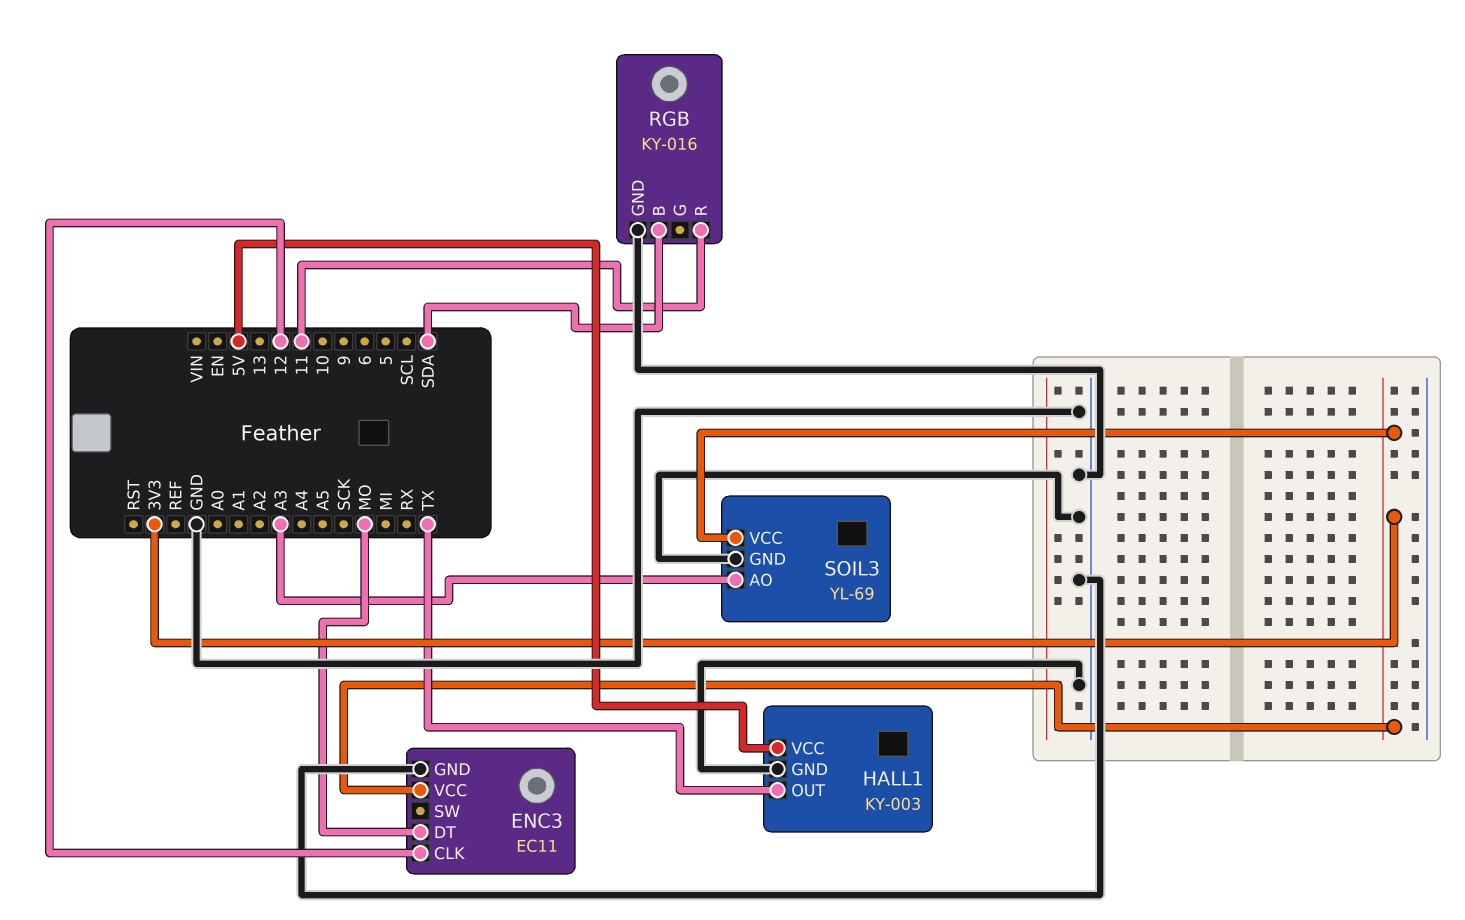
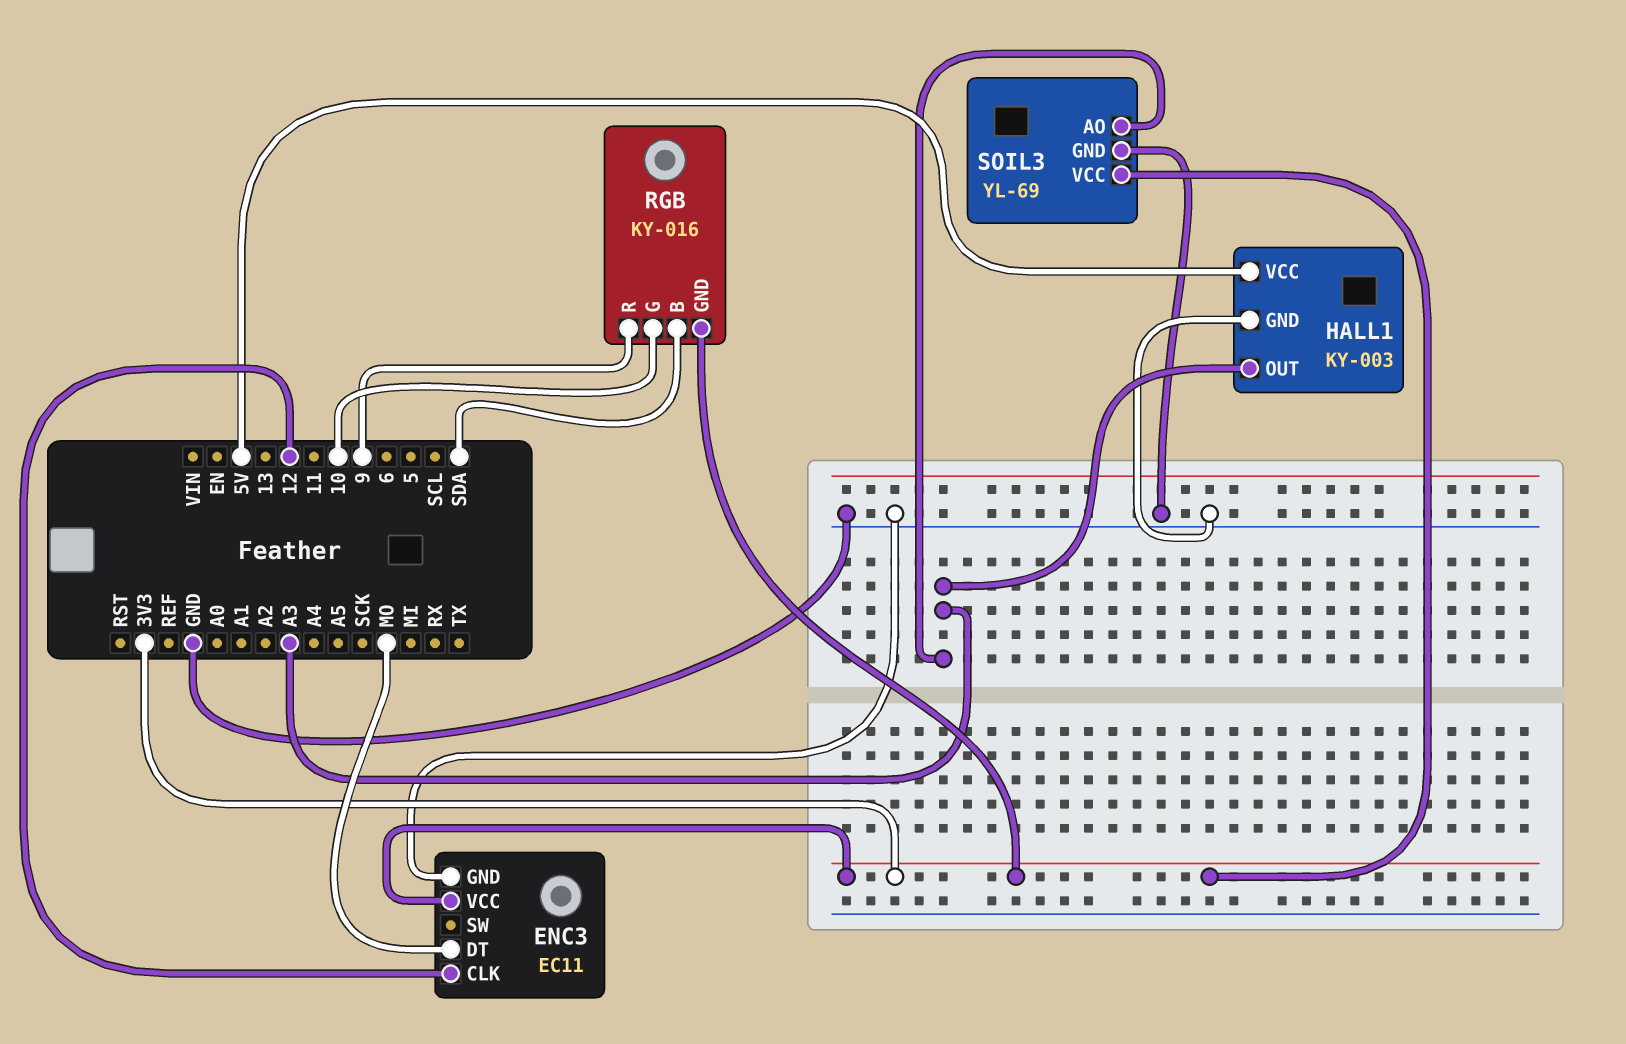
HALL1 pin OUT: TX -> A3
RGB pin G: none -> 10
RGB pin GND: GND -> 3V3
RGB pin R: 11 -> 9

